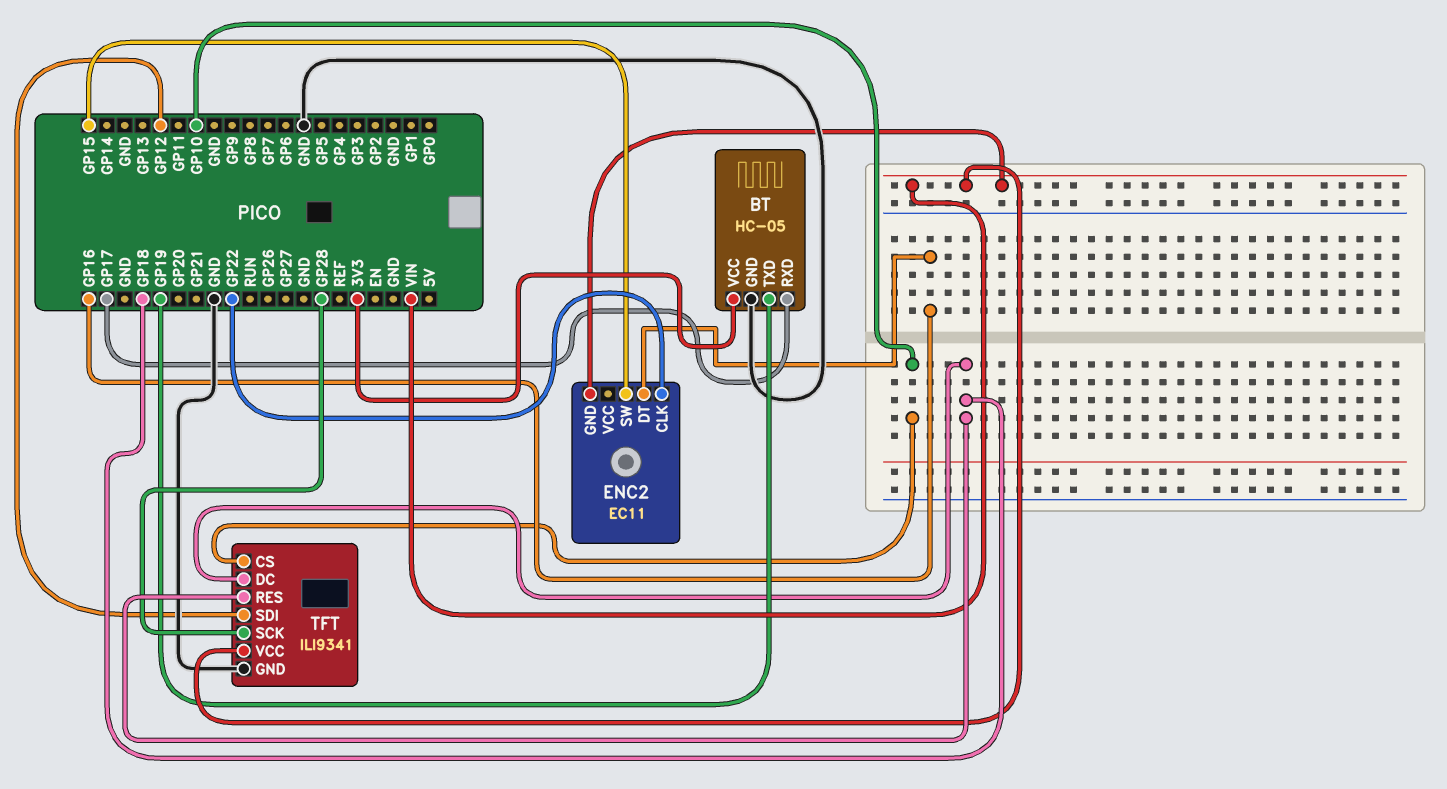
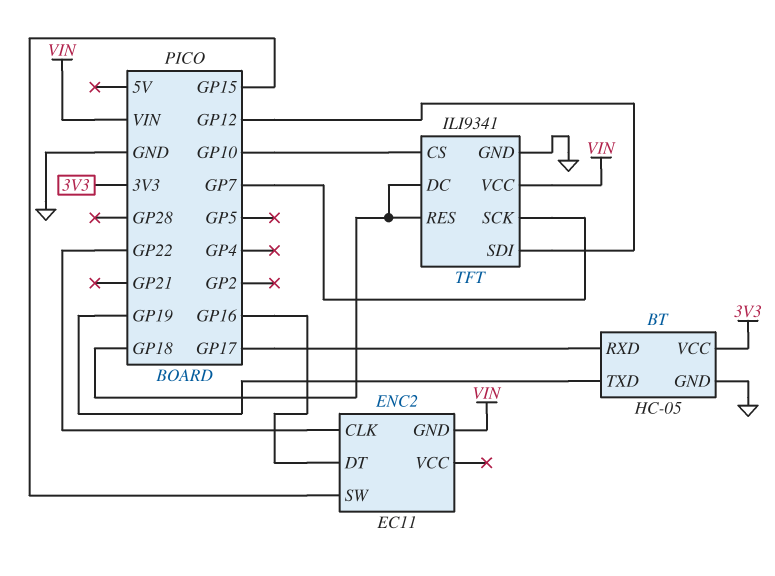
TFT pin SCK: GP28 -> GP7

